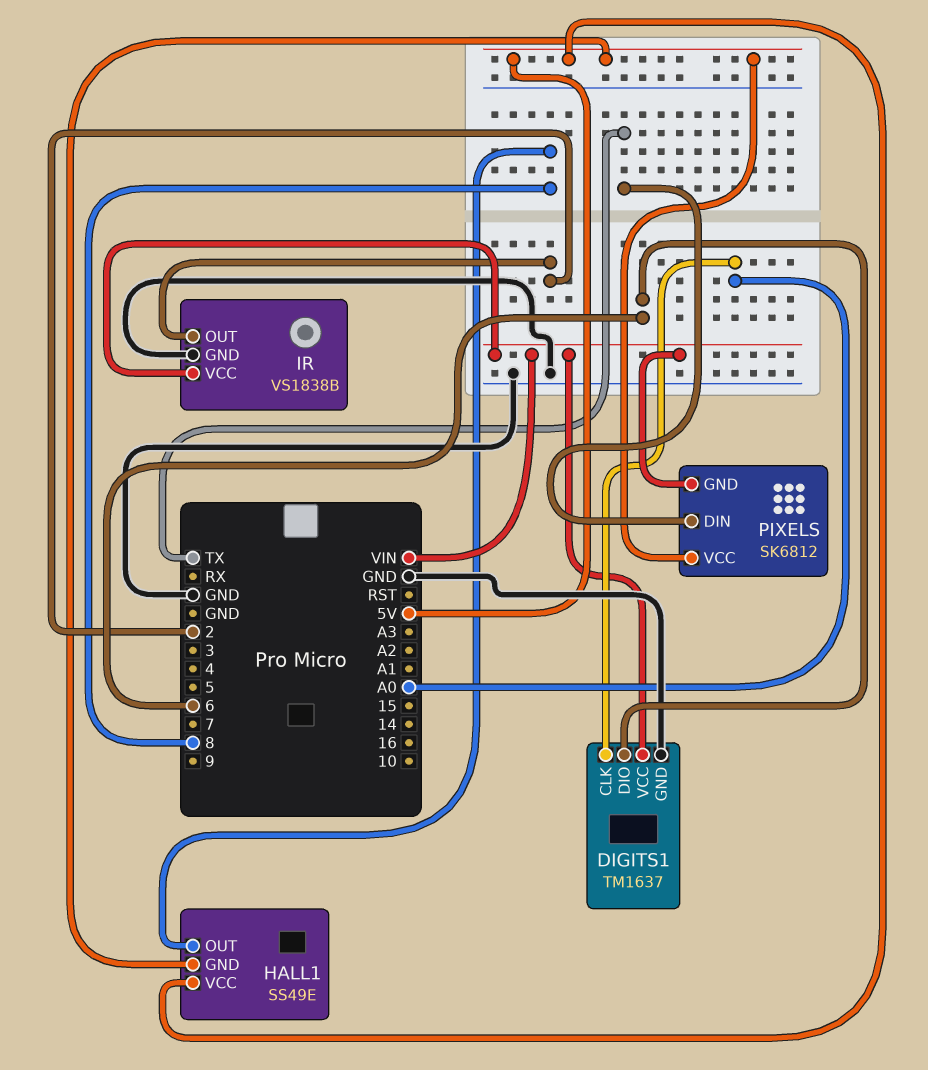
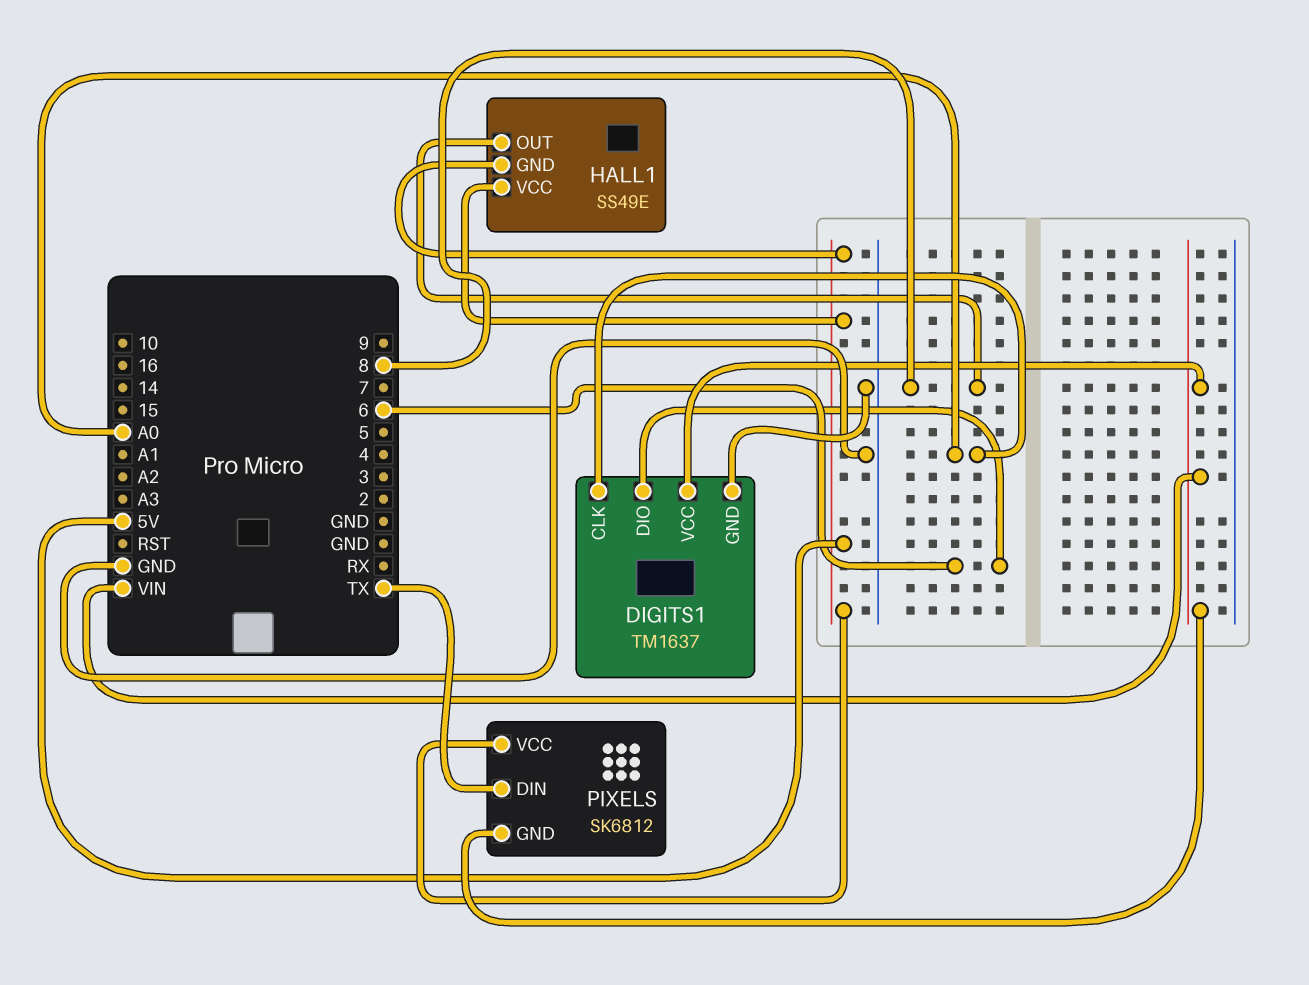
IR: VS1838B -> none
IR pin GND: GND -> none
IR pin OUT: 2 -> none
IR pin VCC: VIN -> none

